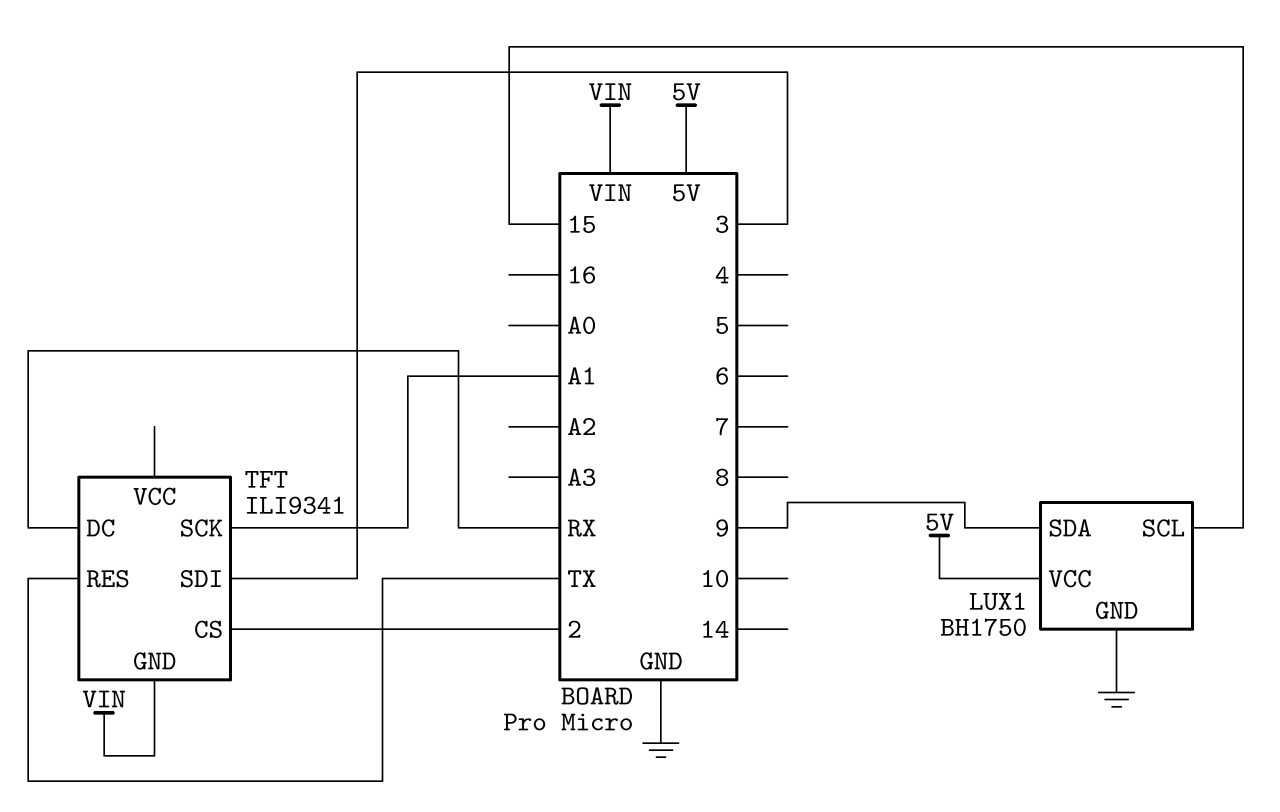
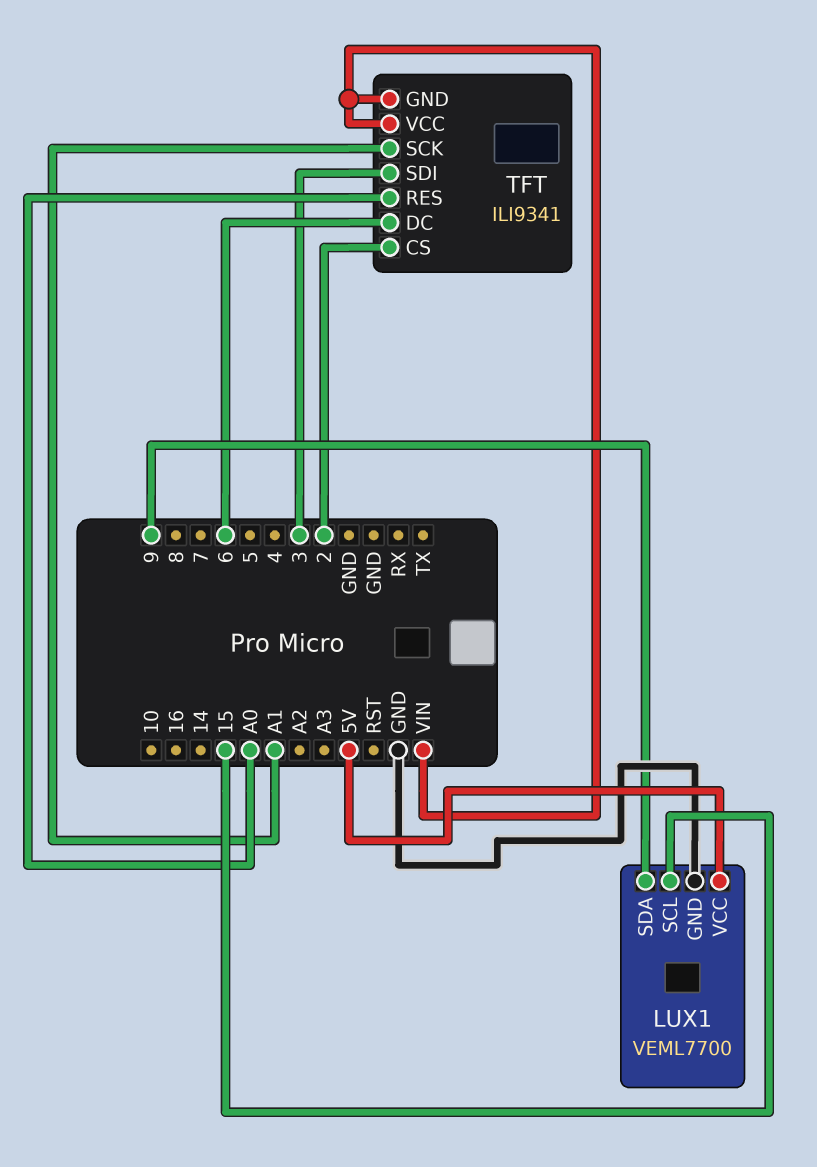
LUX1: BH1750 -> VEML7700
TFT pin DC: RX -> 6
TFT pin RES: TX -> A0
TFT pin VCC: none -> VIN

